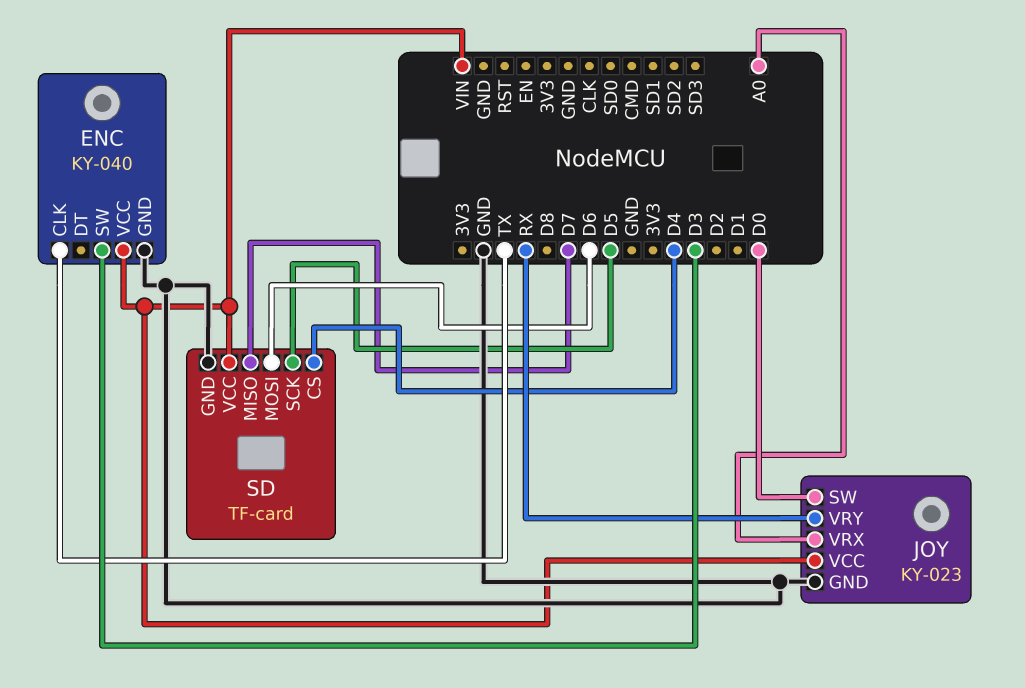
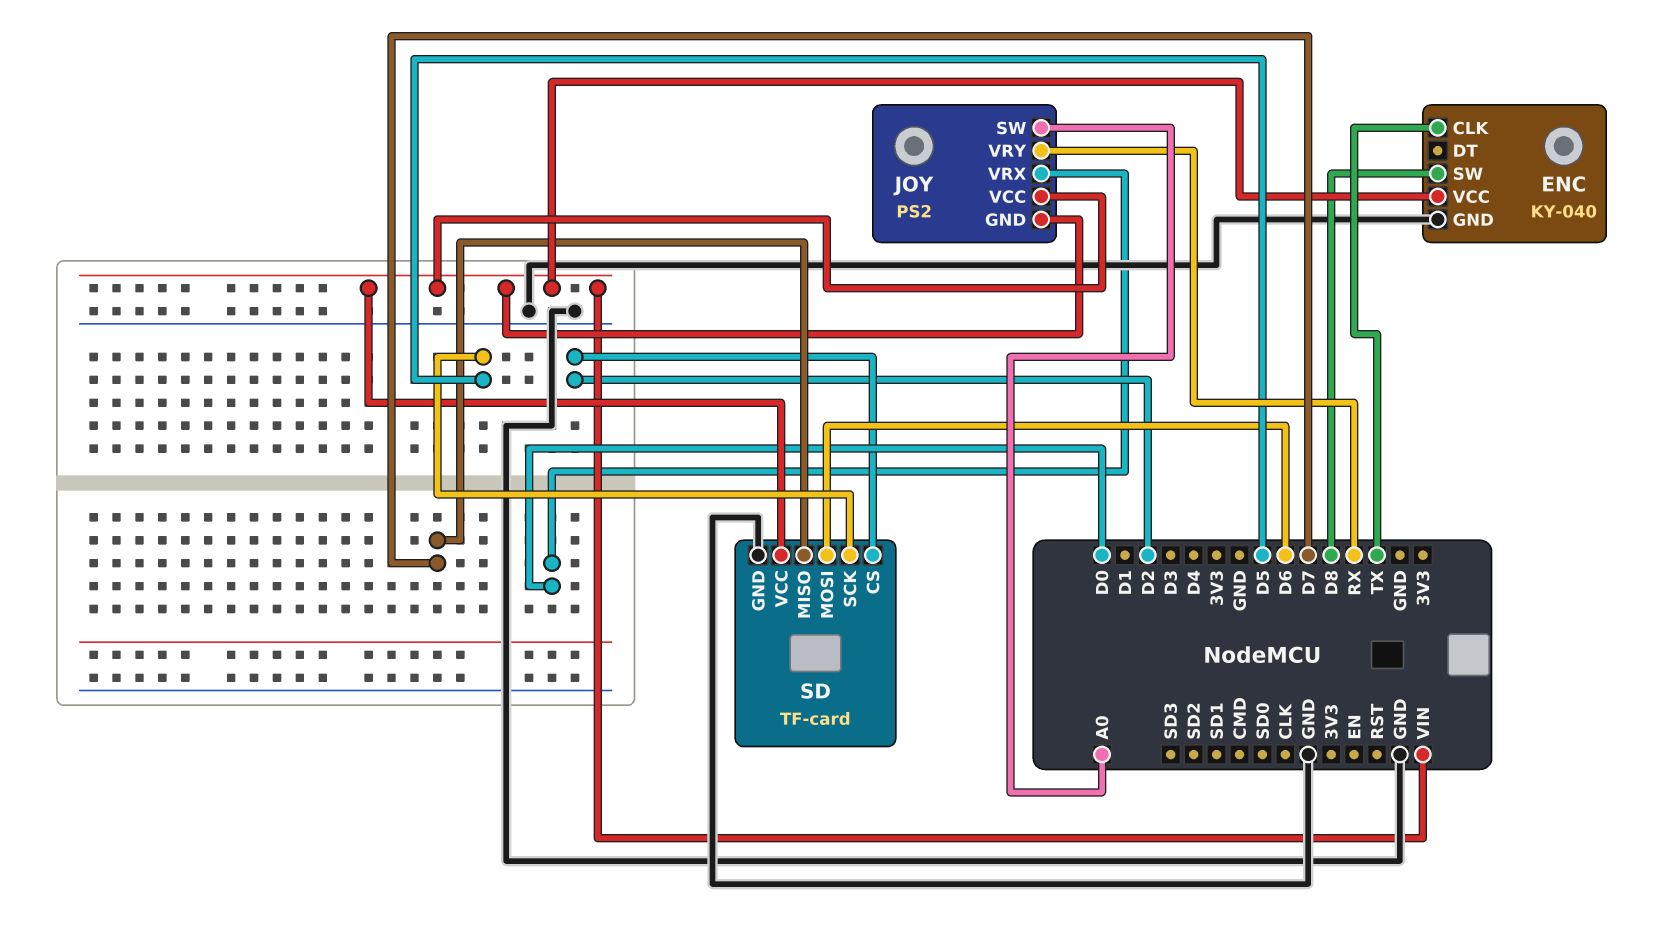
ENC pin SW: D3 -> D8
JOY: KY-023 -> PS2
JOY pin GND: GND -> VIN
JOY pin SW: D0 -> A0
JOY pin VRX: A0 -> D0
SD pin CS: D4 -> D2

